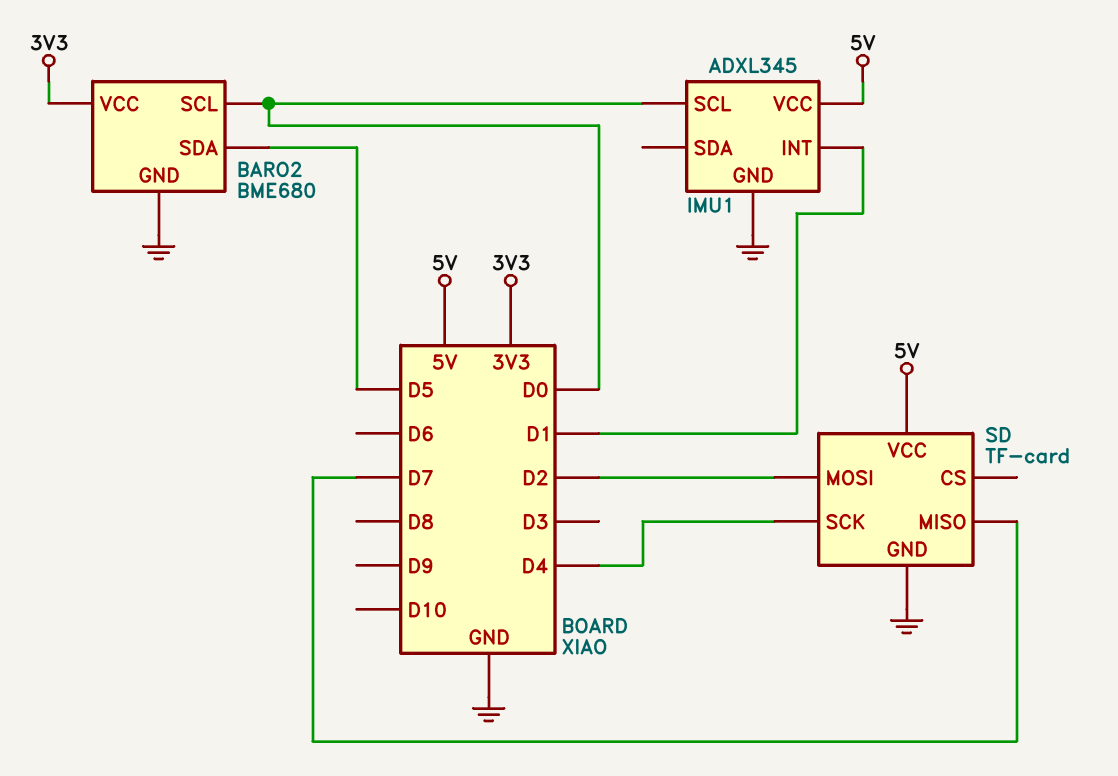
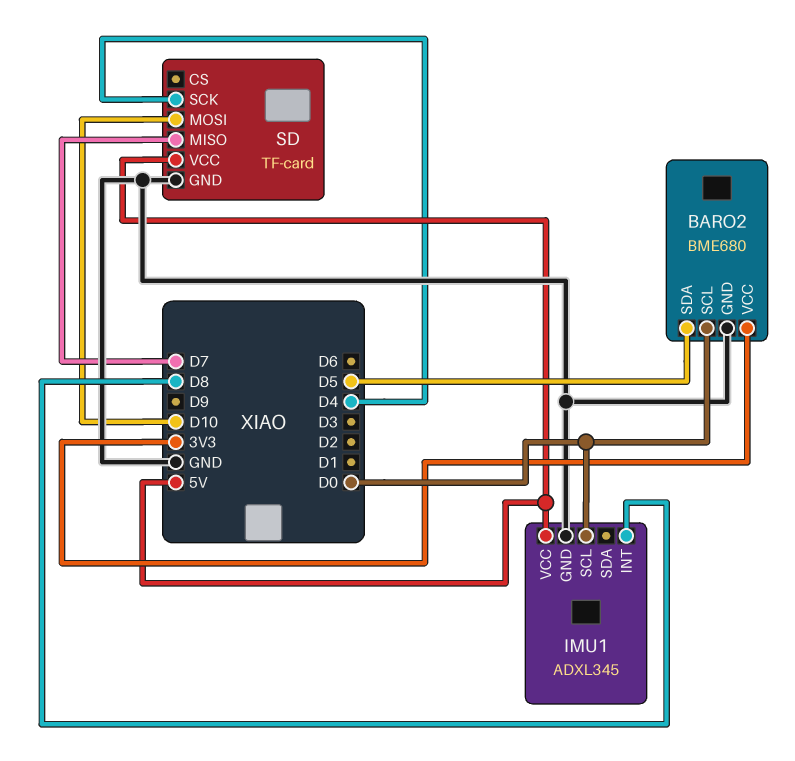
IMU1 pin INT: D1 -> D8
SD pin MOSI: D2 -> D10

